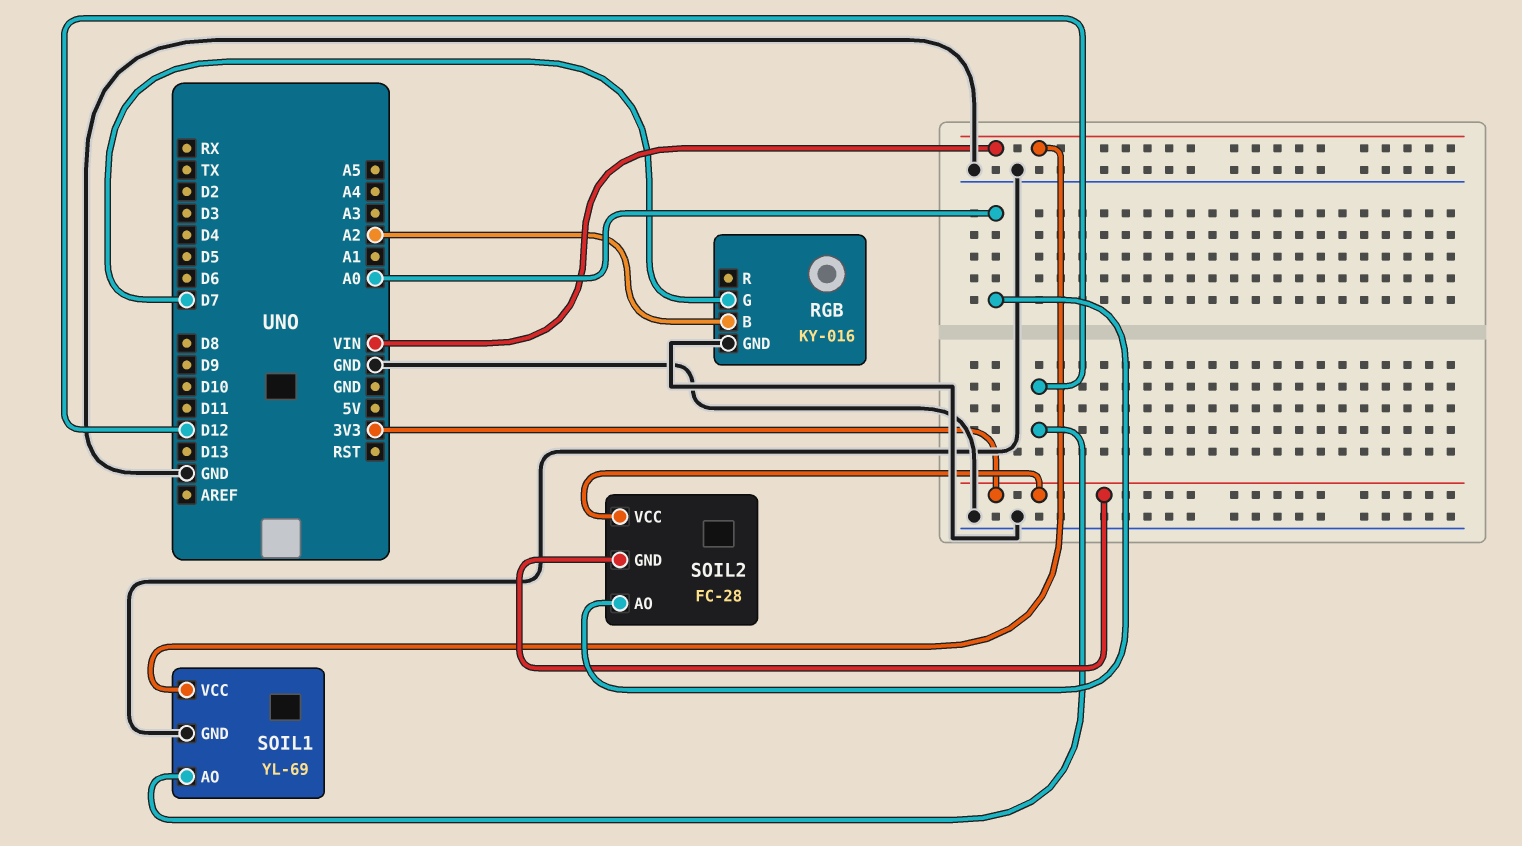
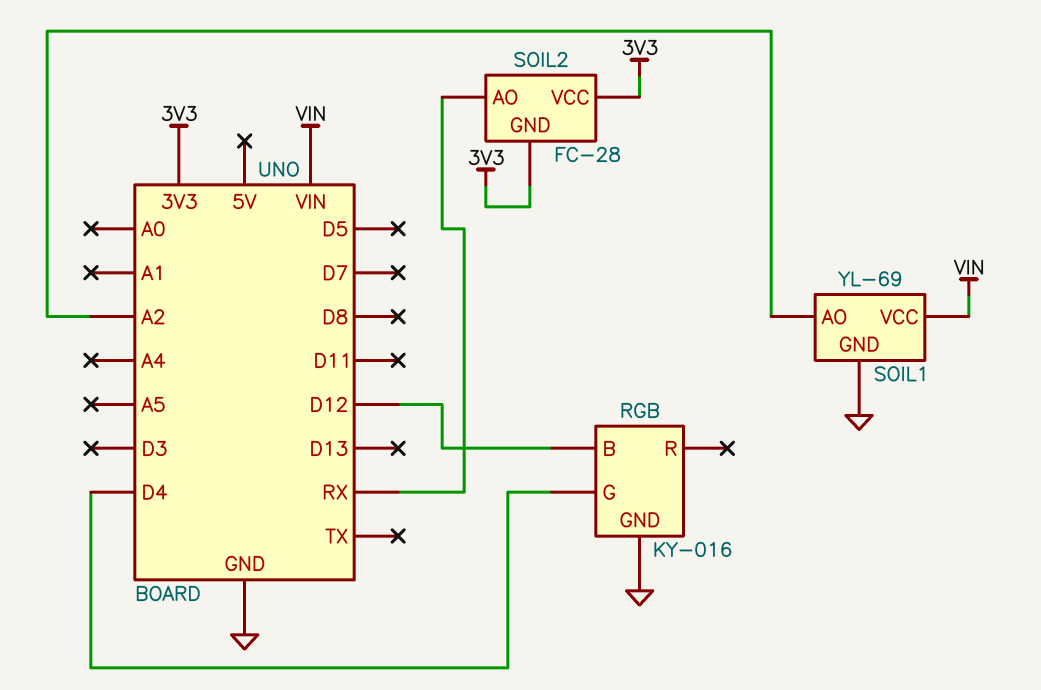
RGB pin B: A2 -> D12
RGB pin G: D7 -> D4
SOIL1 pin AO: D12 -> A2
SOIL2 pin AO: A0 -> RX

